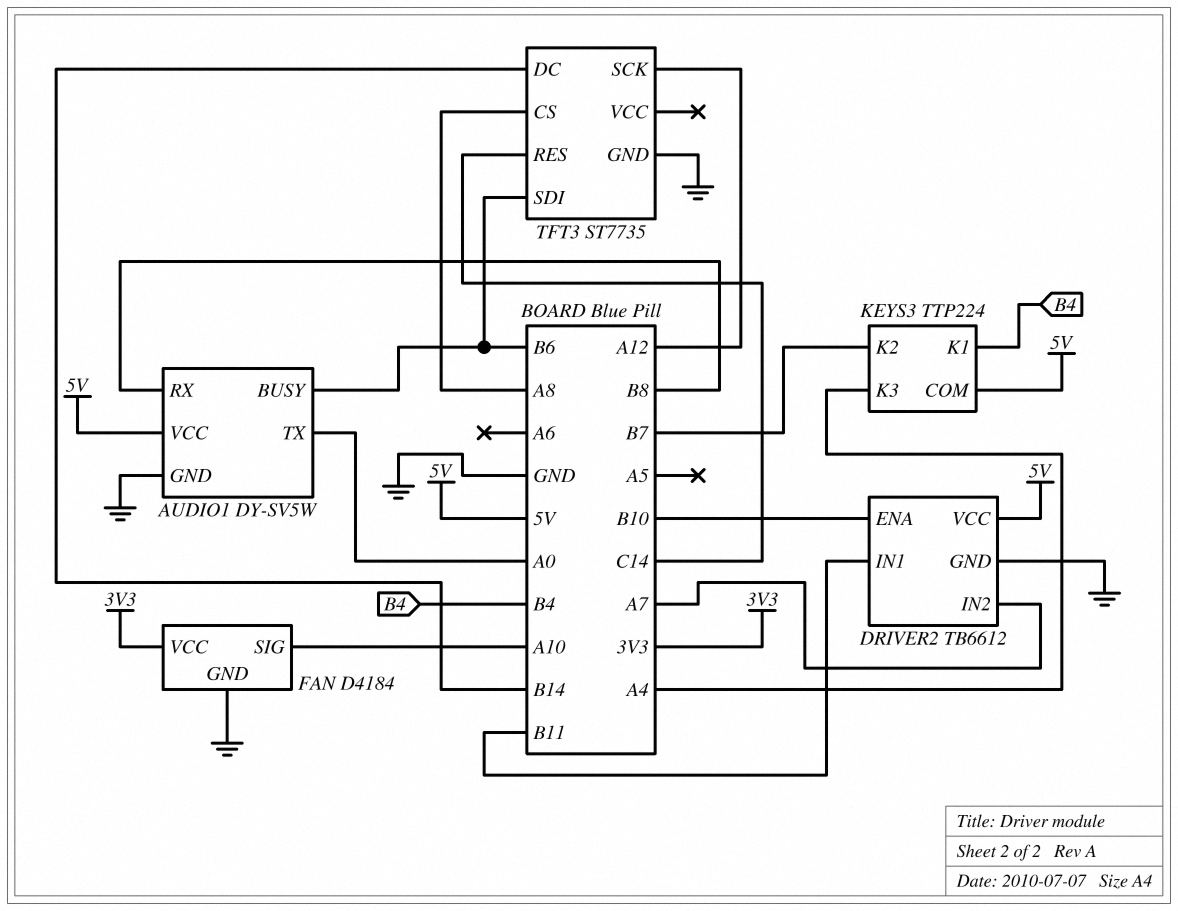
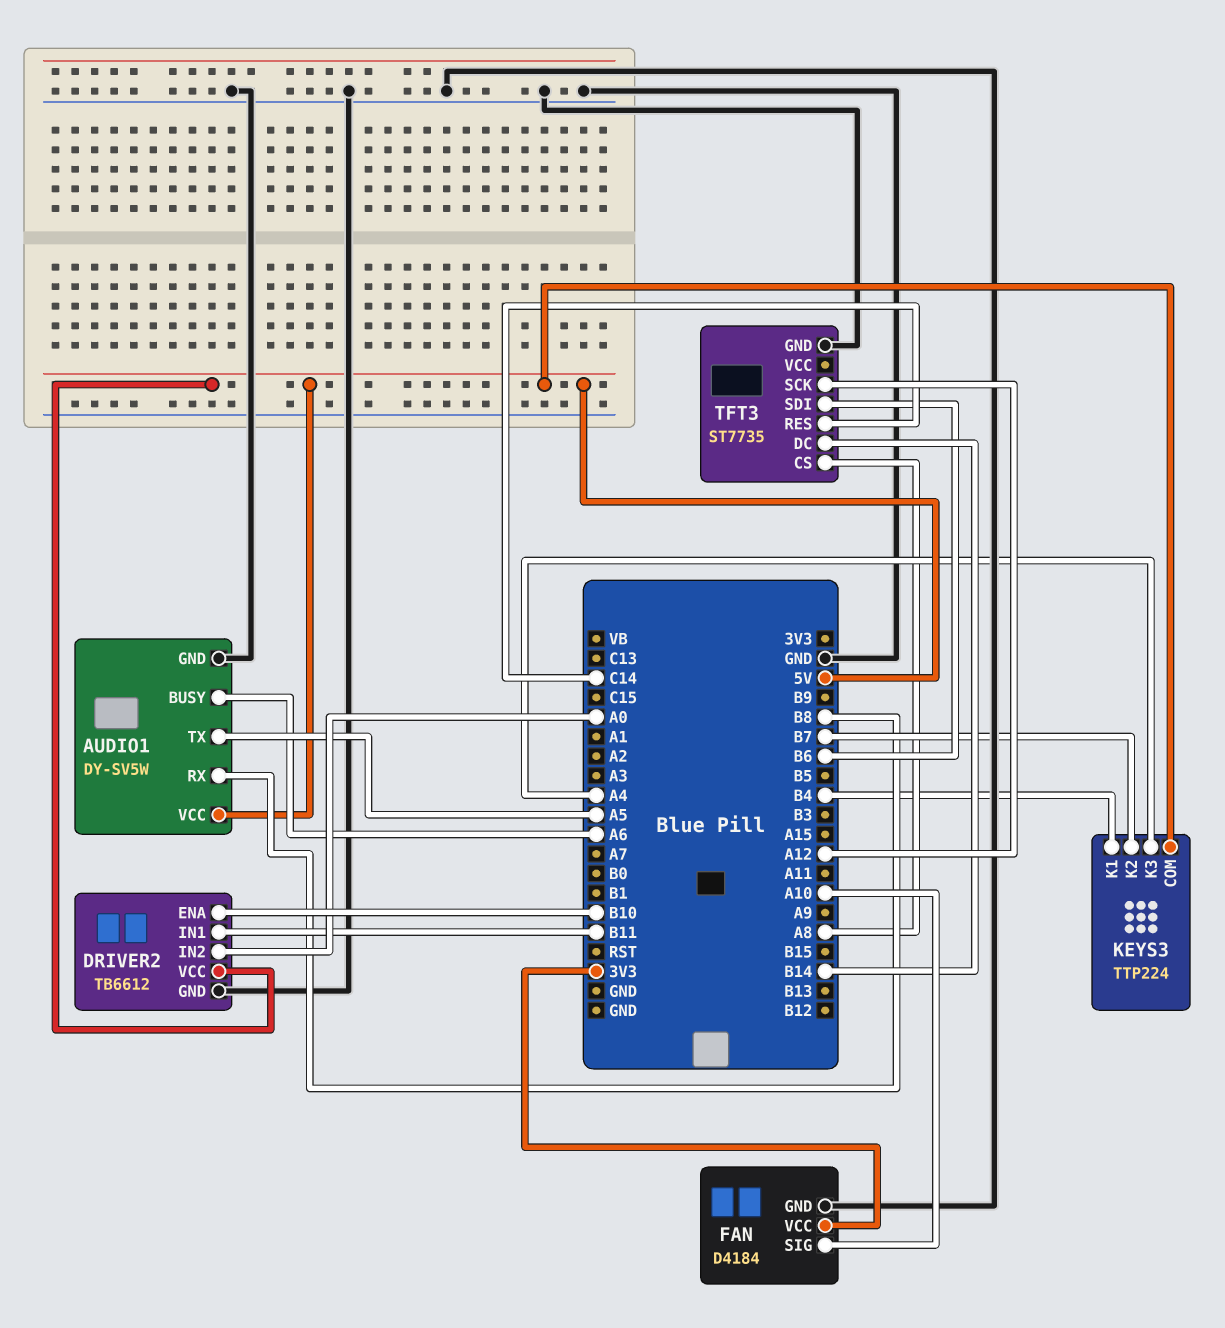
AUDIO1 pin BUSY: B6 -> A6
AUDIO1 pin TX: A0 -> A5
DRIVER2 pin IN2: A7 -> A0

